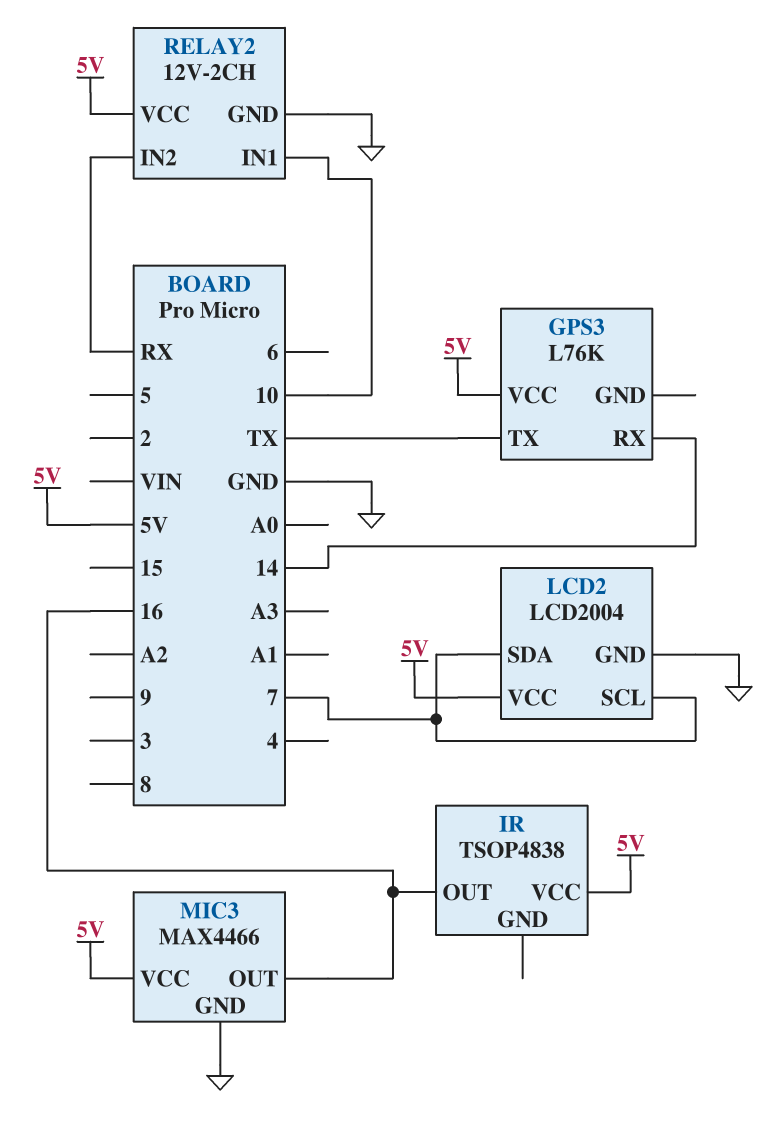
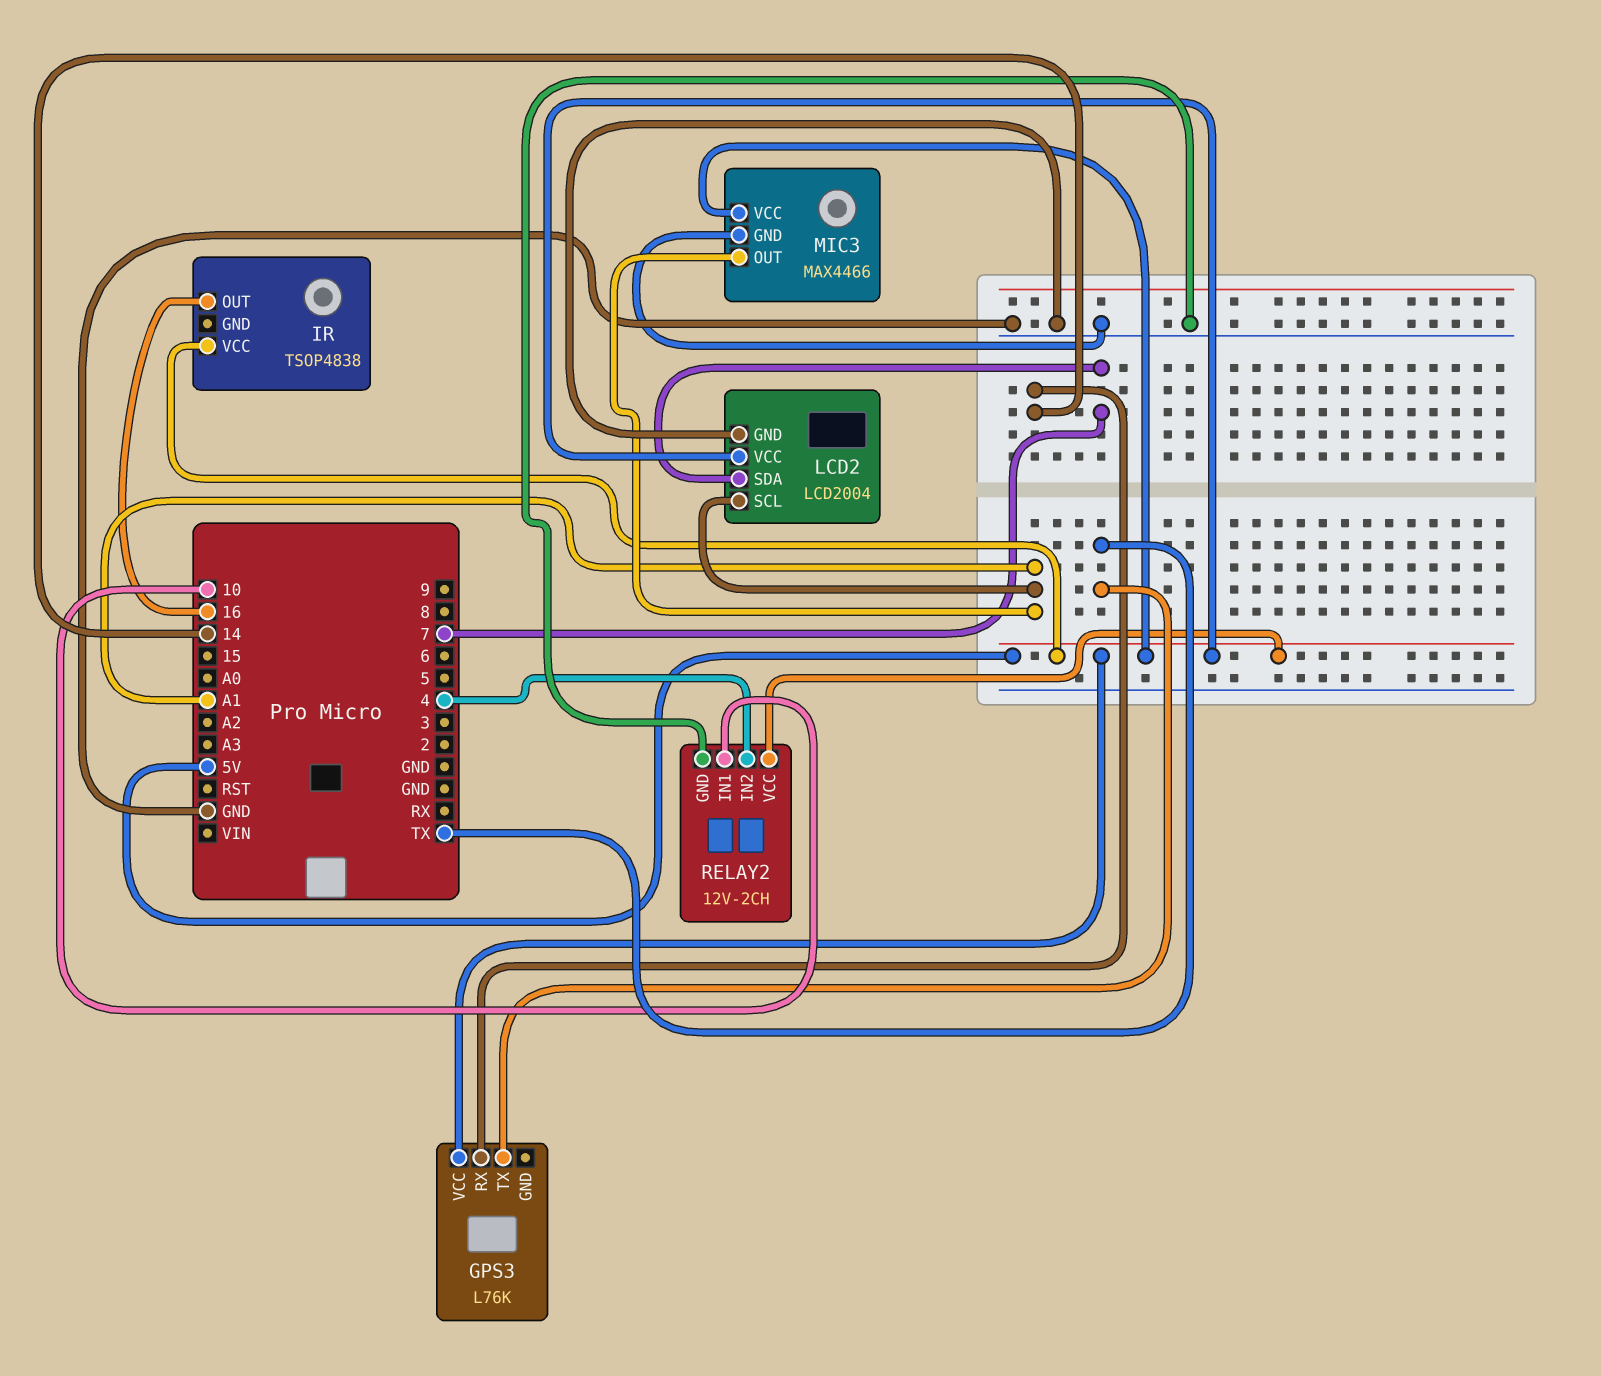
LCD2 pin SCL: 7 -> A1
MIC3 pin OUT: 16 -> A1
RELAY2 pin IN2: RX -> 4

